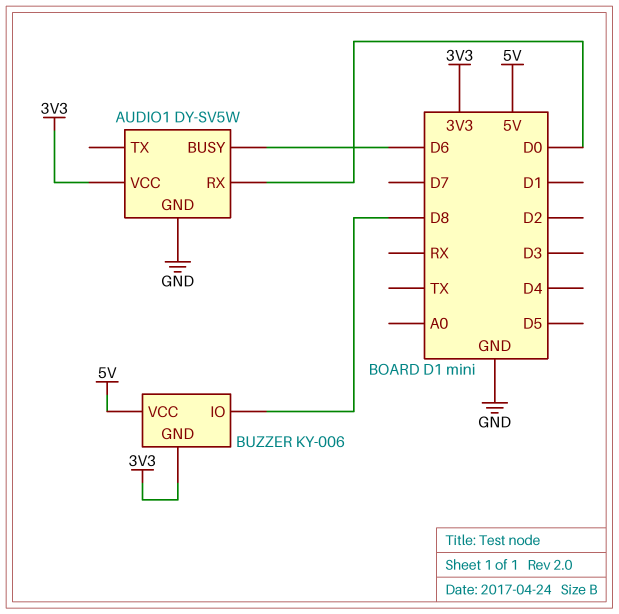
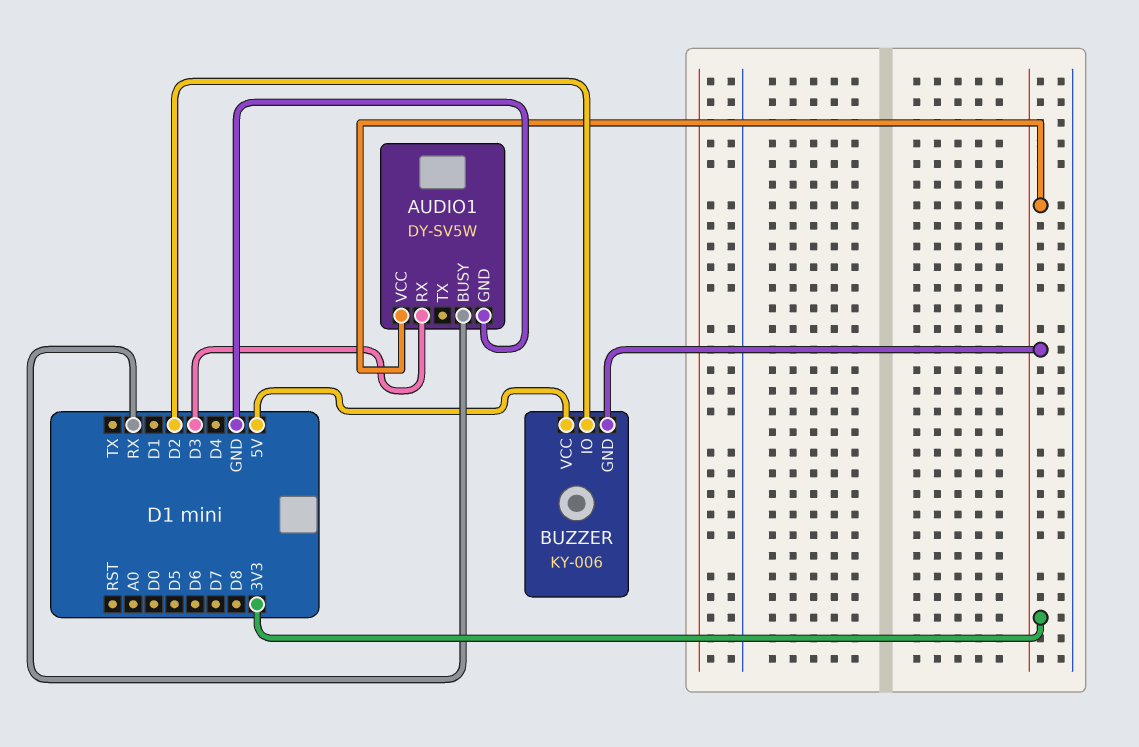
AUDIO1 pin BUSY: D6 -> RX
AUDIO1 pin RX: D0 -> D3
BUZZER pin IO: D8 -> D2

